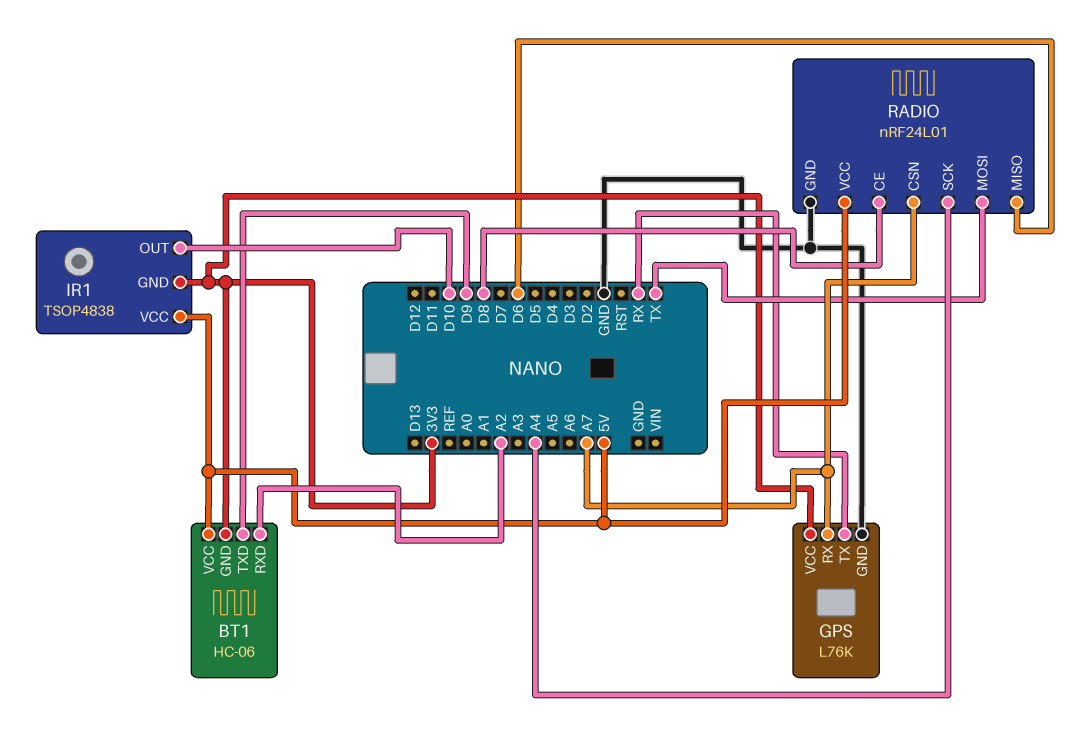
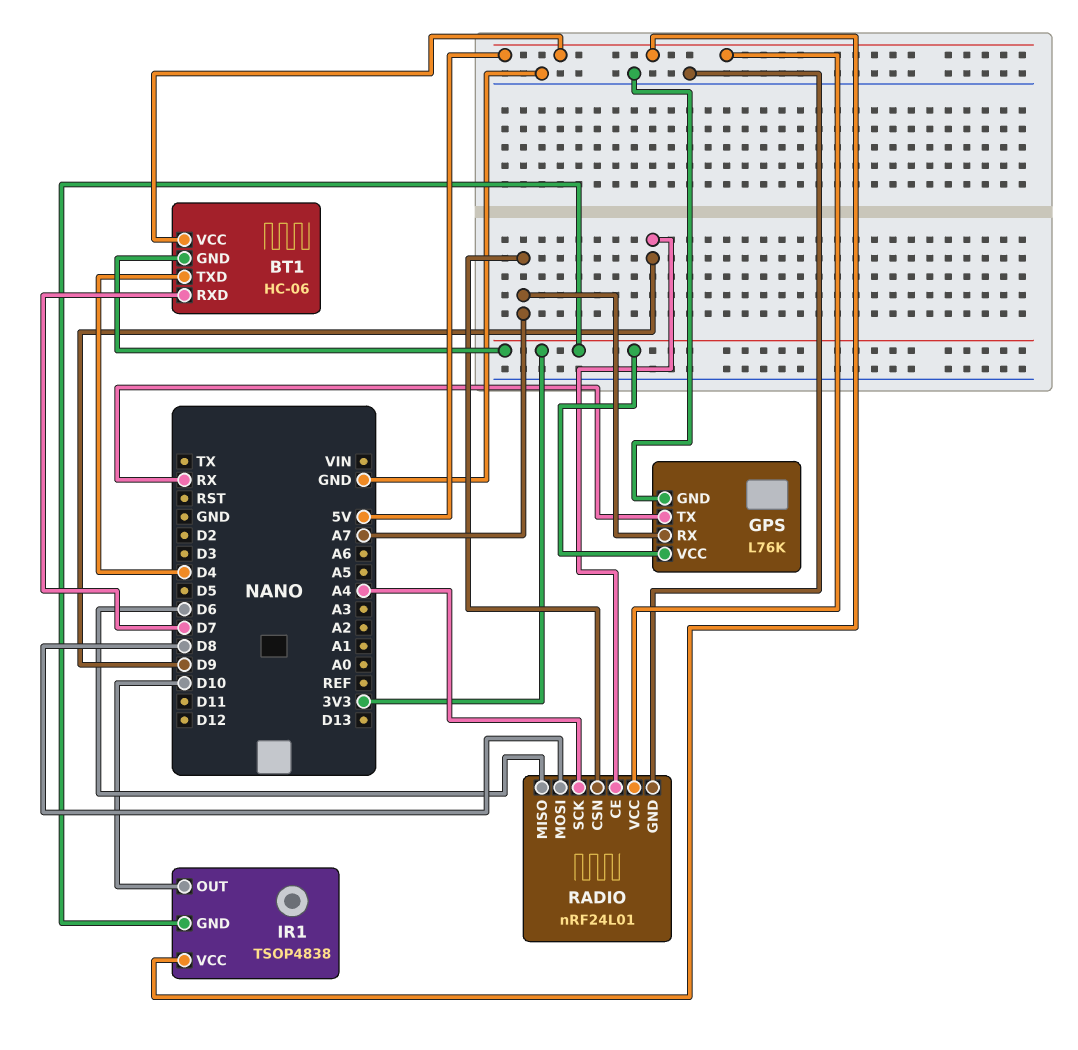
BT1 pin RXD: A2 -> D7
BT1 pin TXD: D9 -> D4
RADIO pin CE: D8 -> D9
RADIO pin MOSI: TX -> D8

